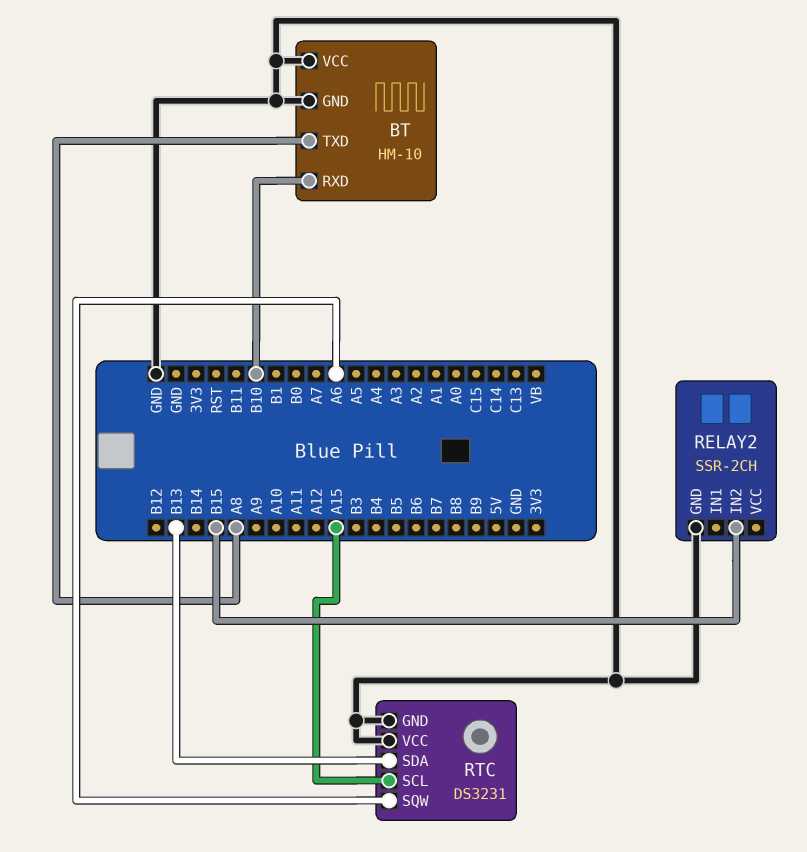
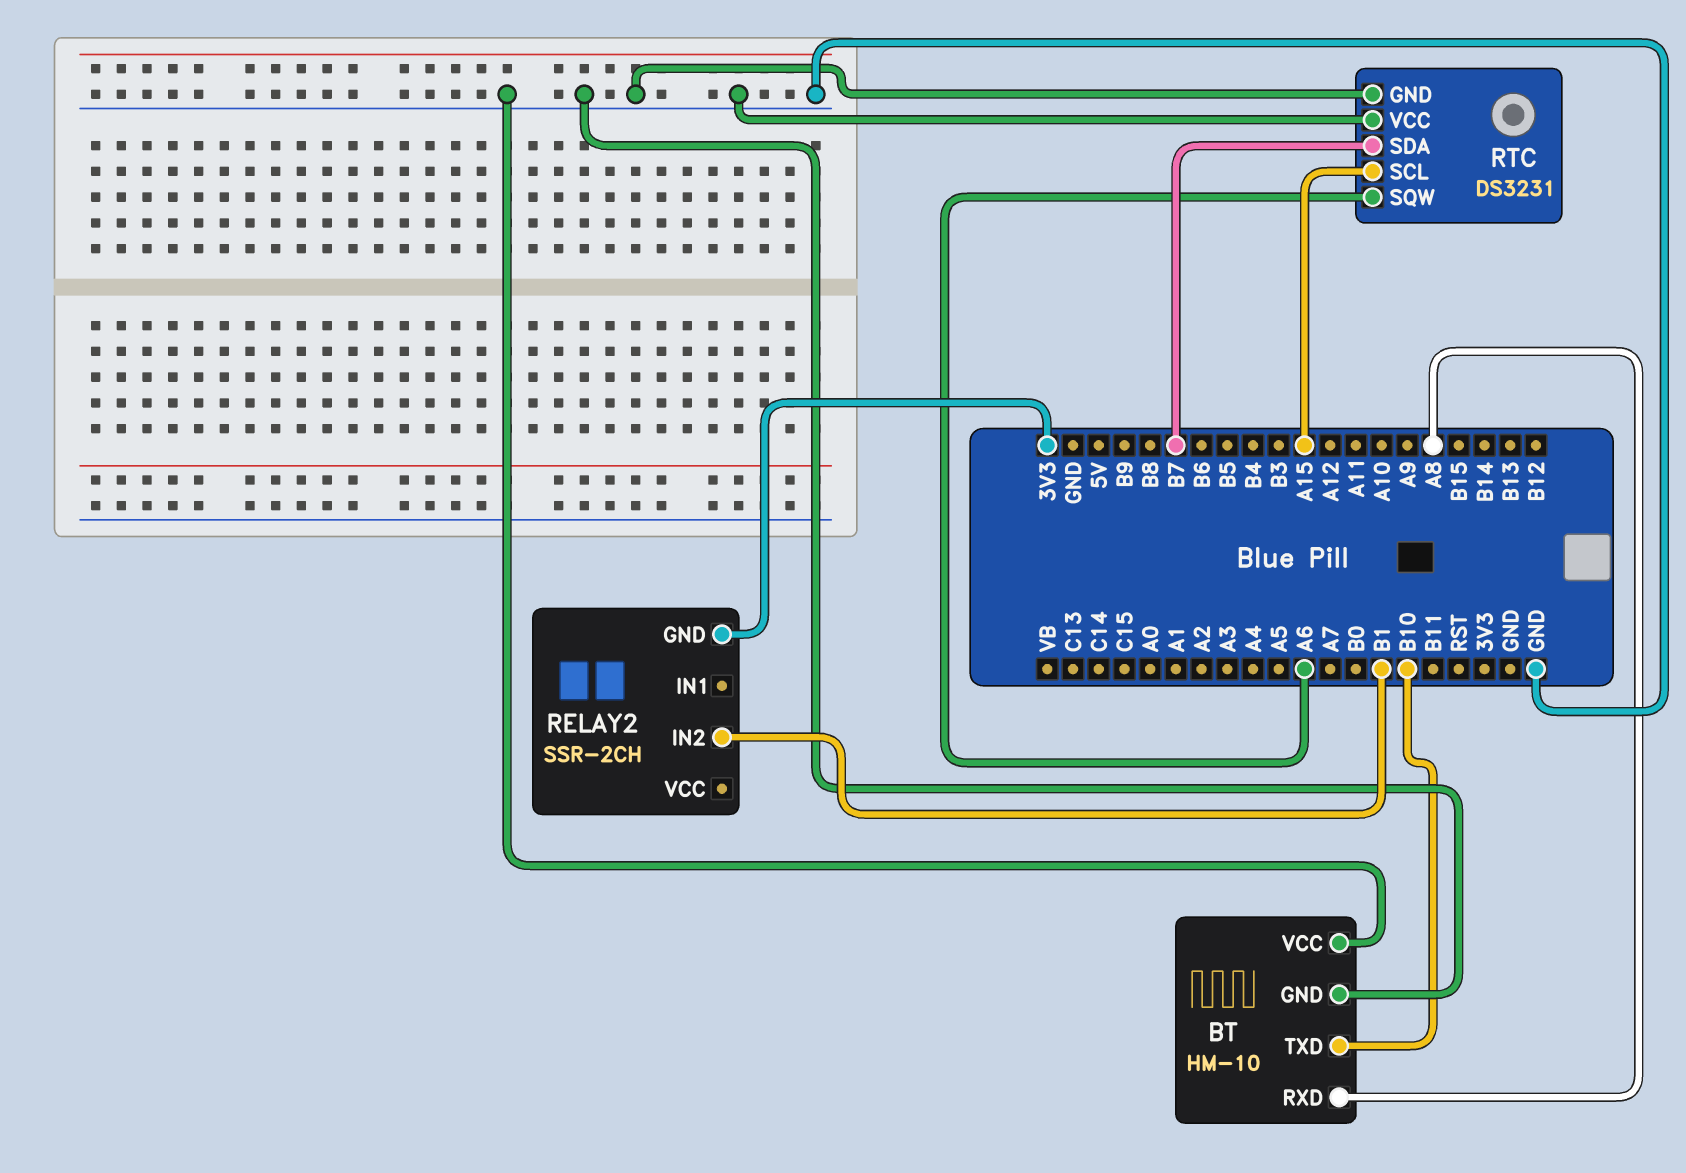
BT pin RXD: B10 -> A8
BT pin TXD: A8 -> B10
RELAY2 pin GND: GND -> 3V3
RELAY2 pin IN2: B15 -> B1
RTC pin SDA: B13 -> B7

